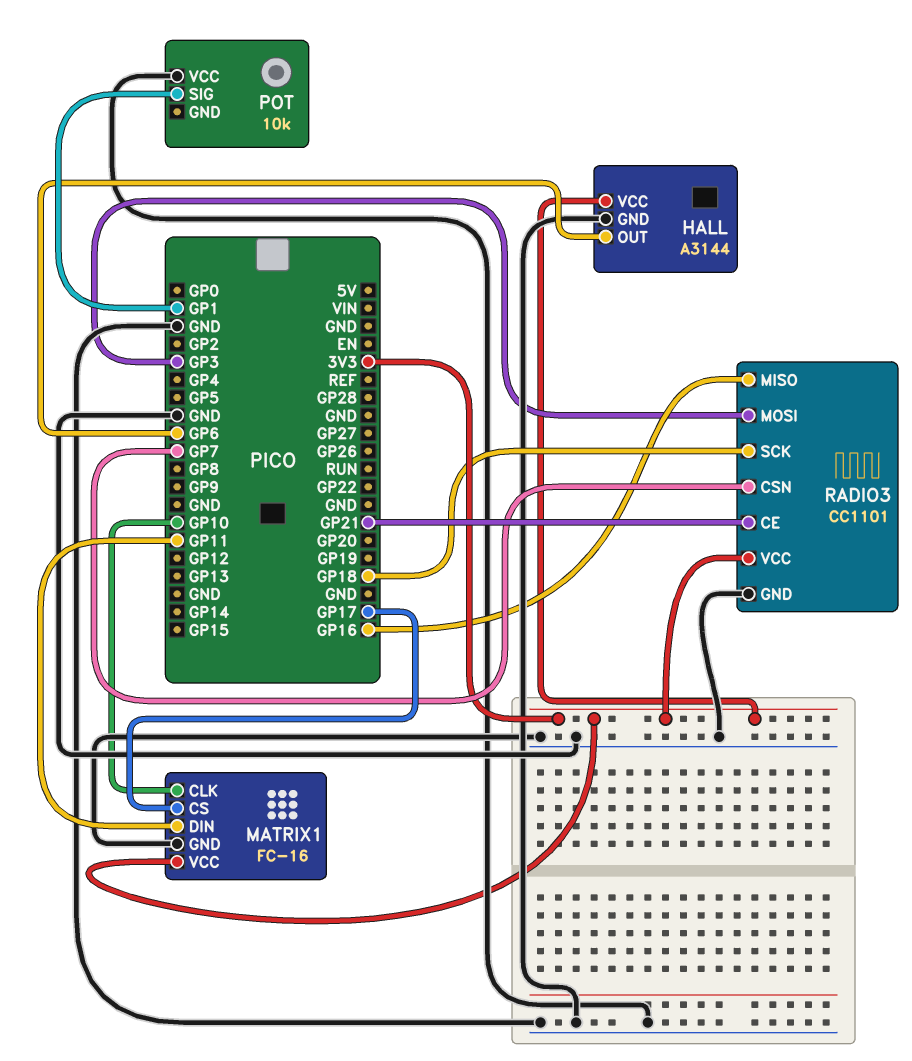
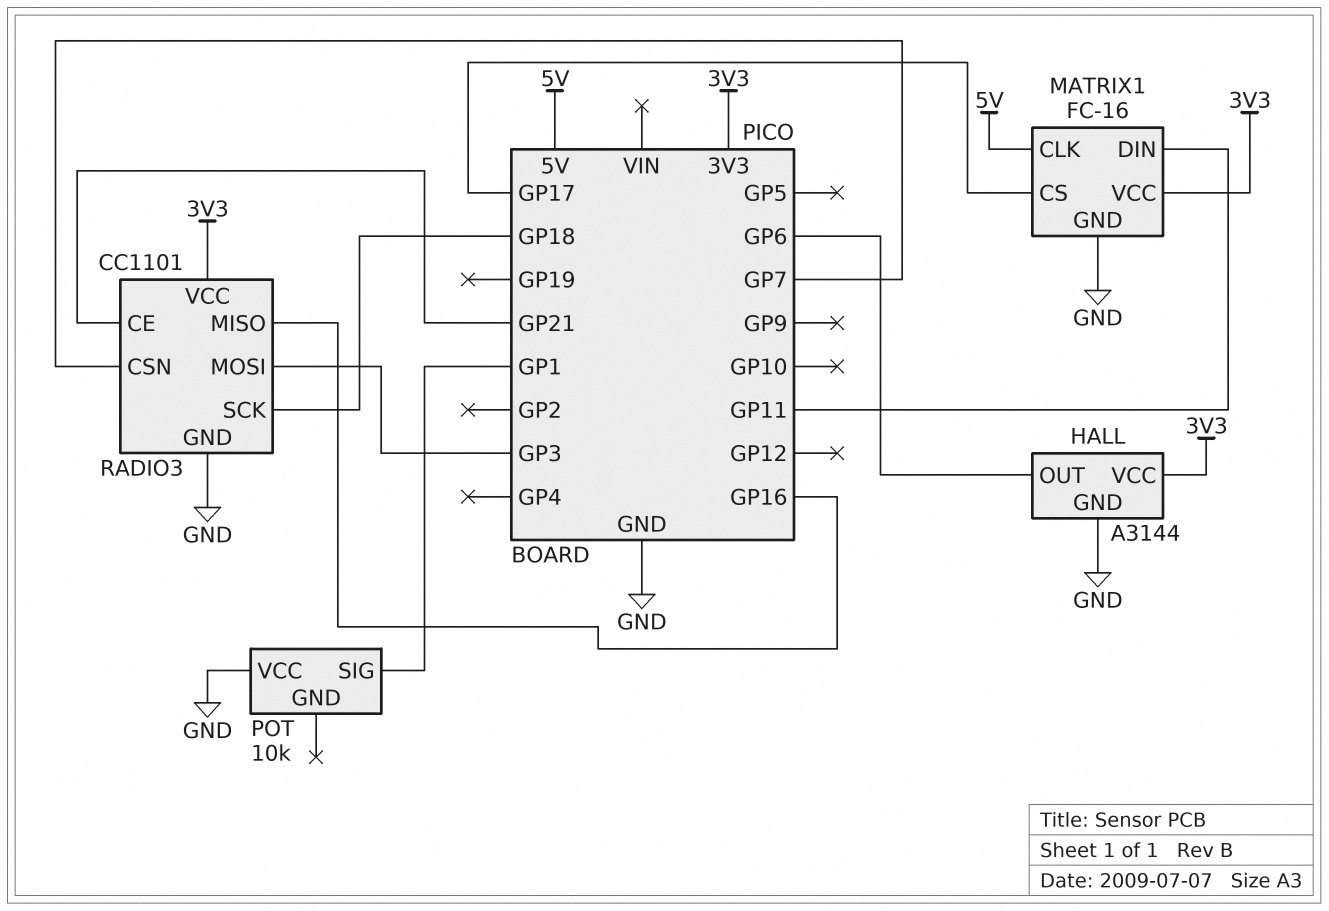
MATRIX1 pin CLK: GP10 -> 5V

